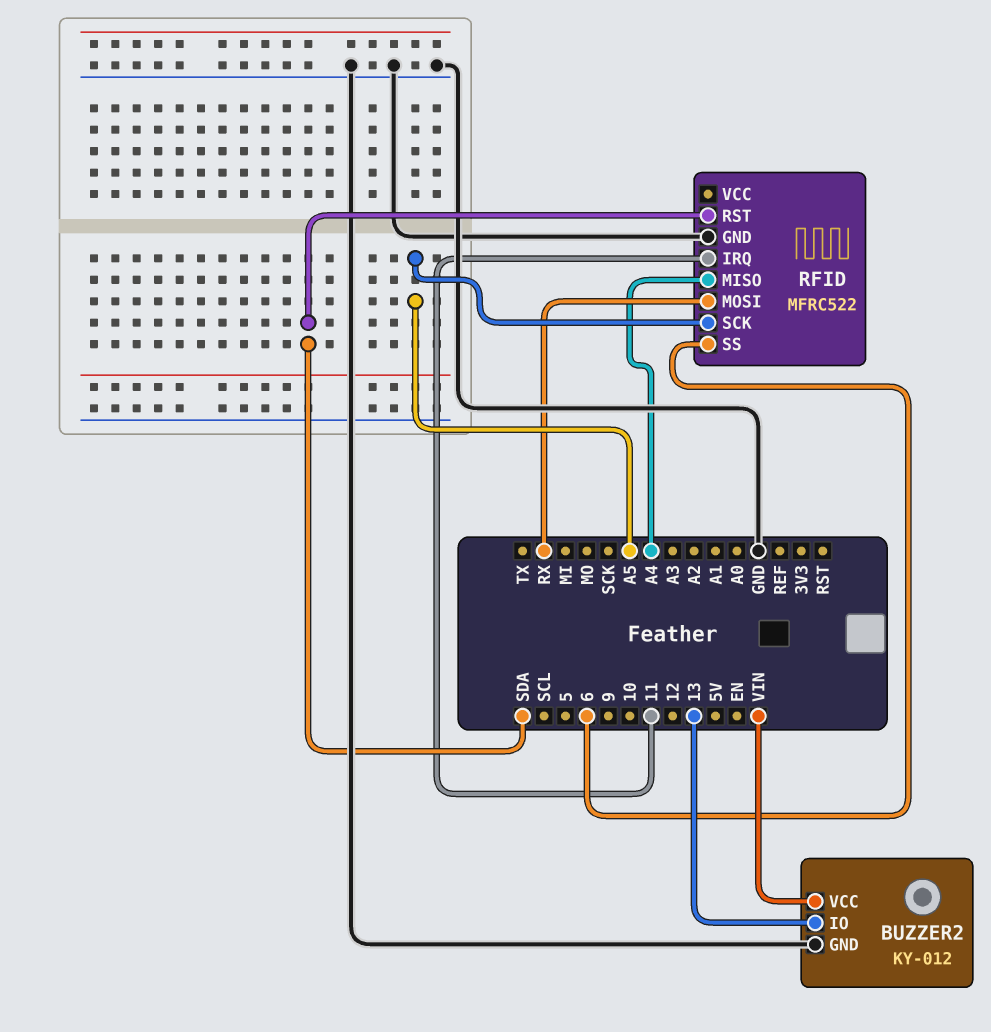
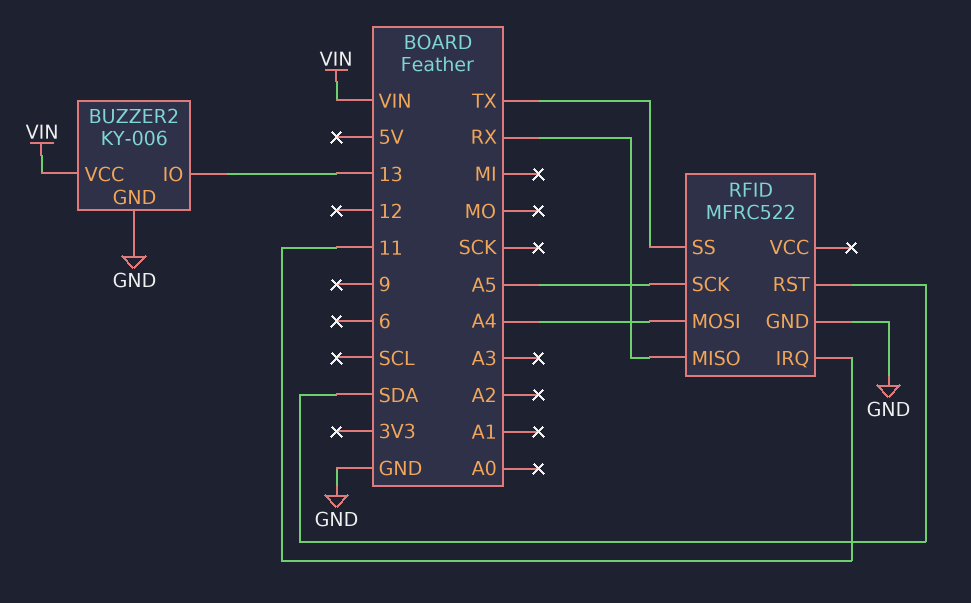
BUZZER2: KY-012 -> KY-006
RFID pin MISO: A4 -> RX
RFID pin MOSI: RX -> A4
RFID pin SS: 6 -> TX

